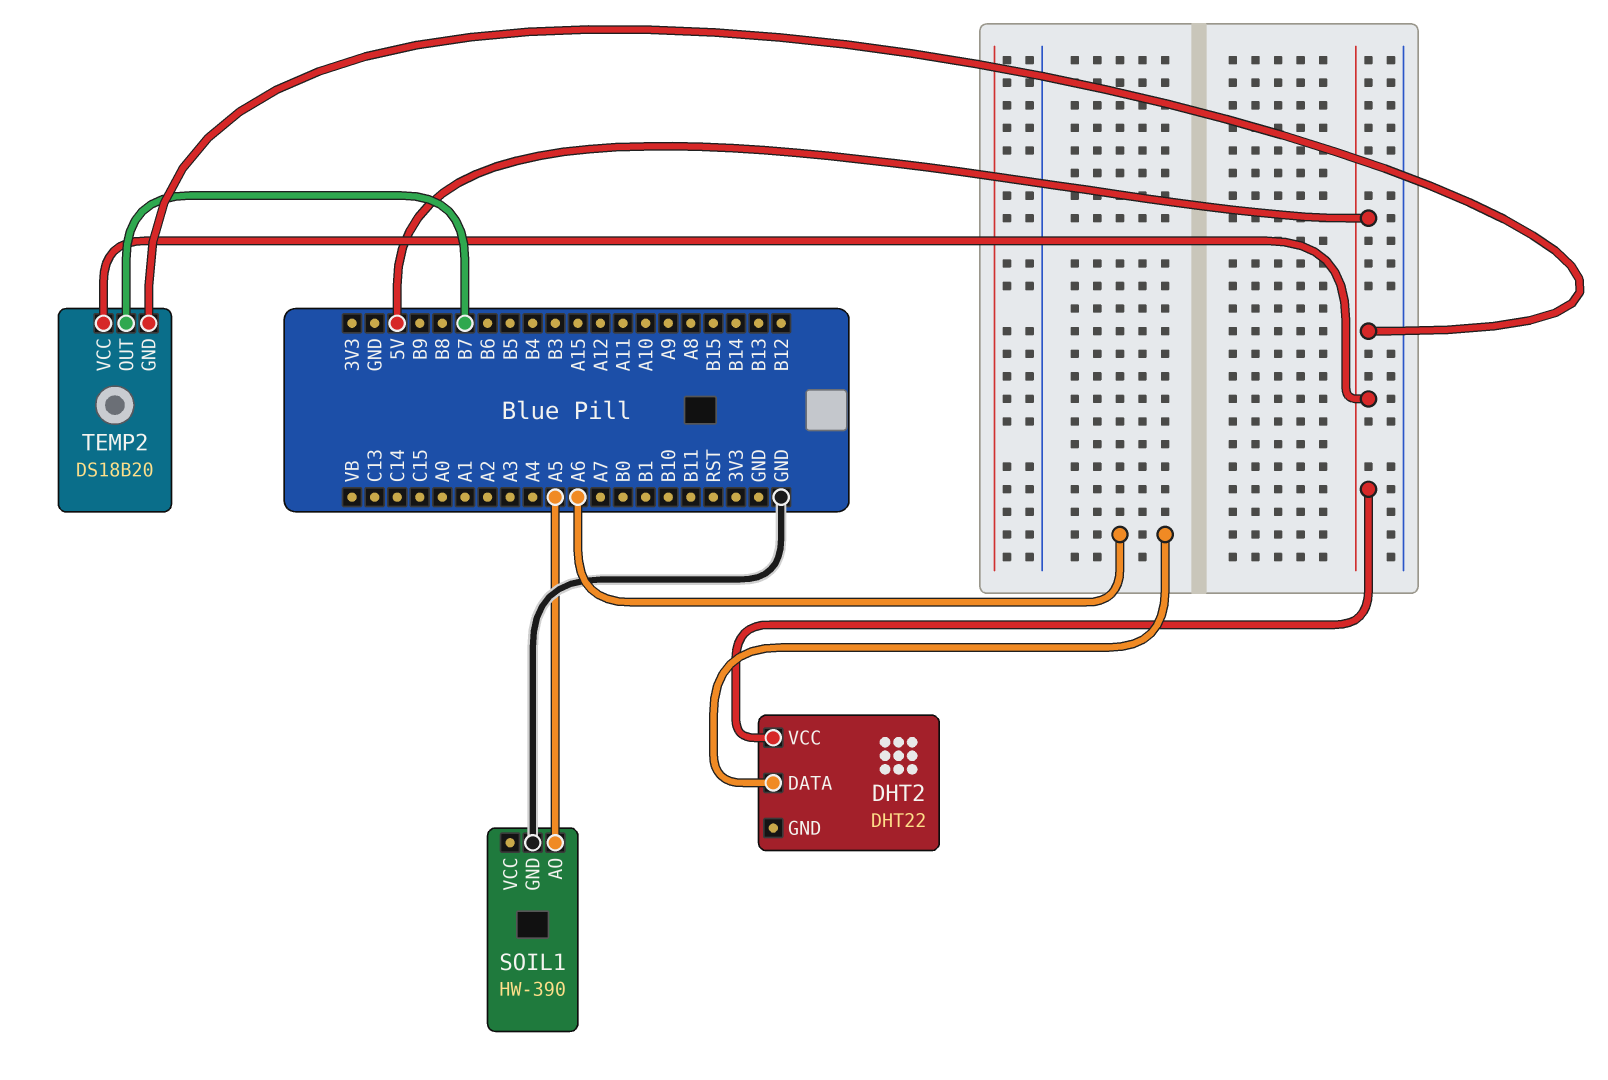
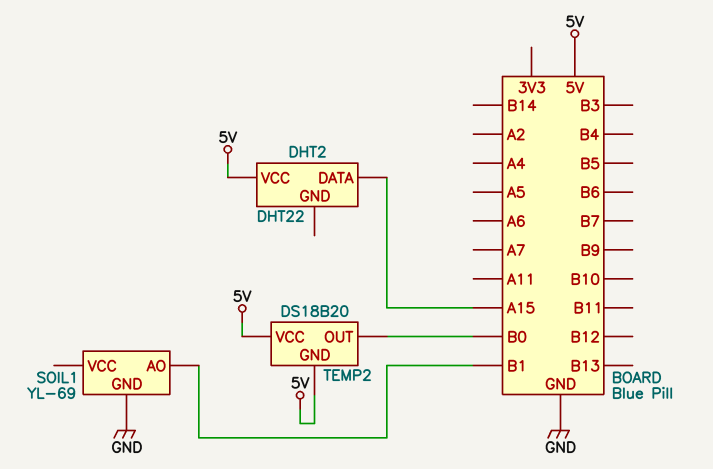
DHT2 pin DATA: A6 -> A15
SOIL1: HW-390 -> YL-69
SOIL1 pin AO: A5 -> B1
TEMP2 pin OUT: B7 -> B0

